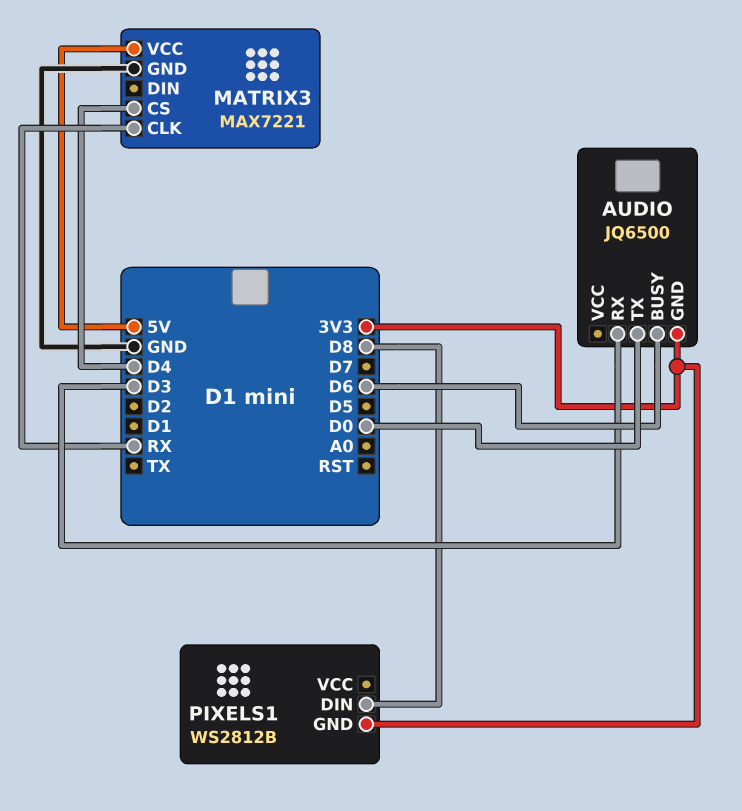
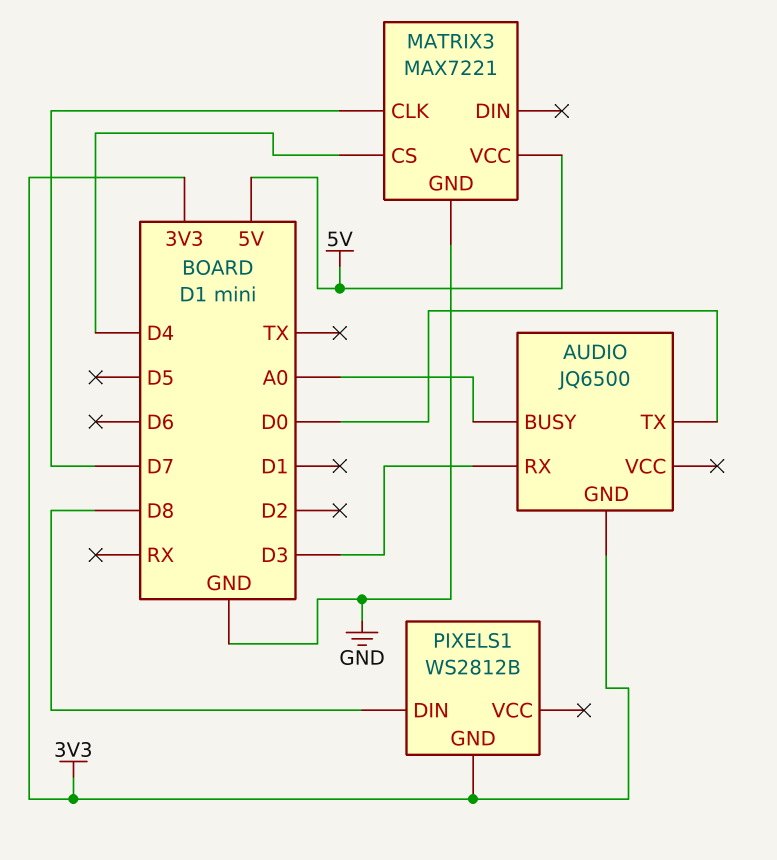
AUDIO pin BUSY: D6 -> A0
MATRIX3 pin CLK: RX -> D7

